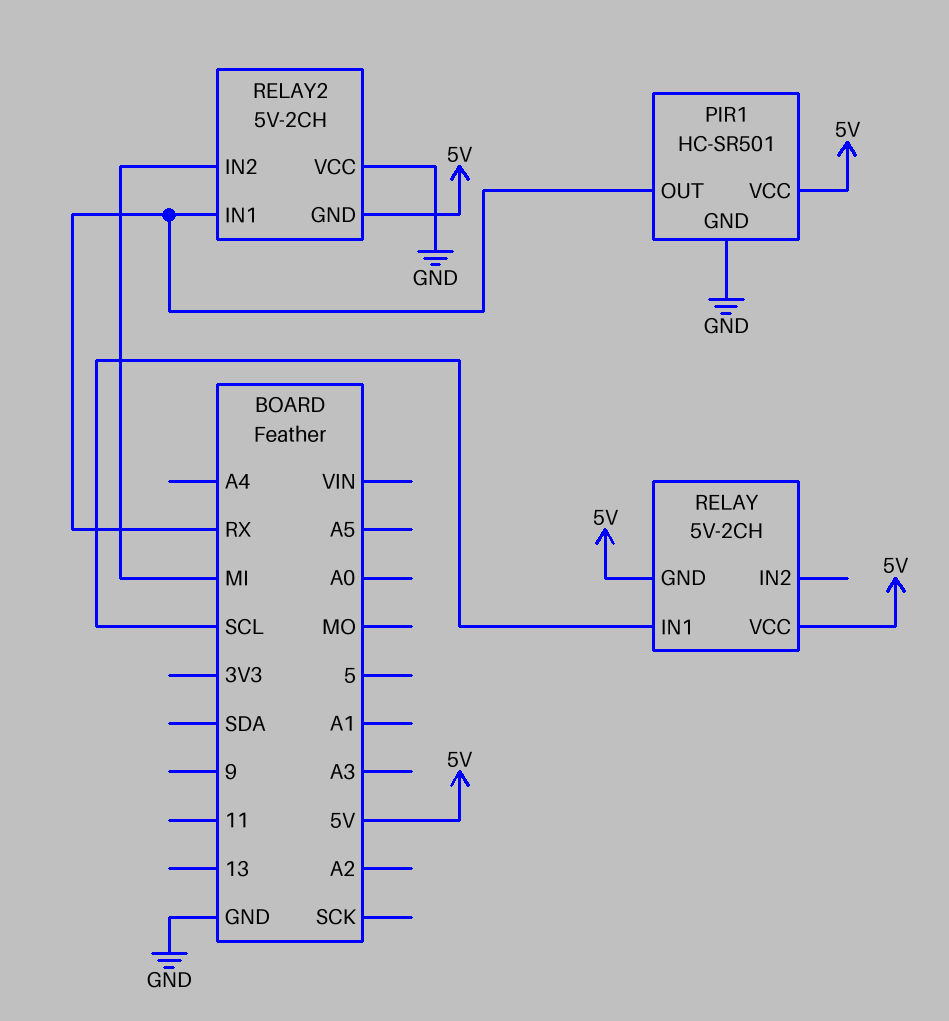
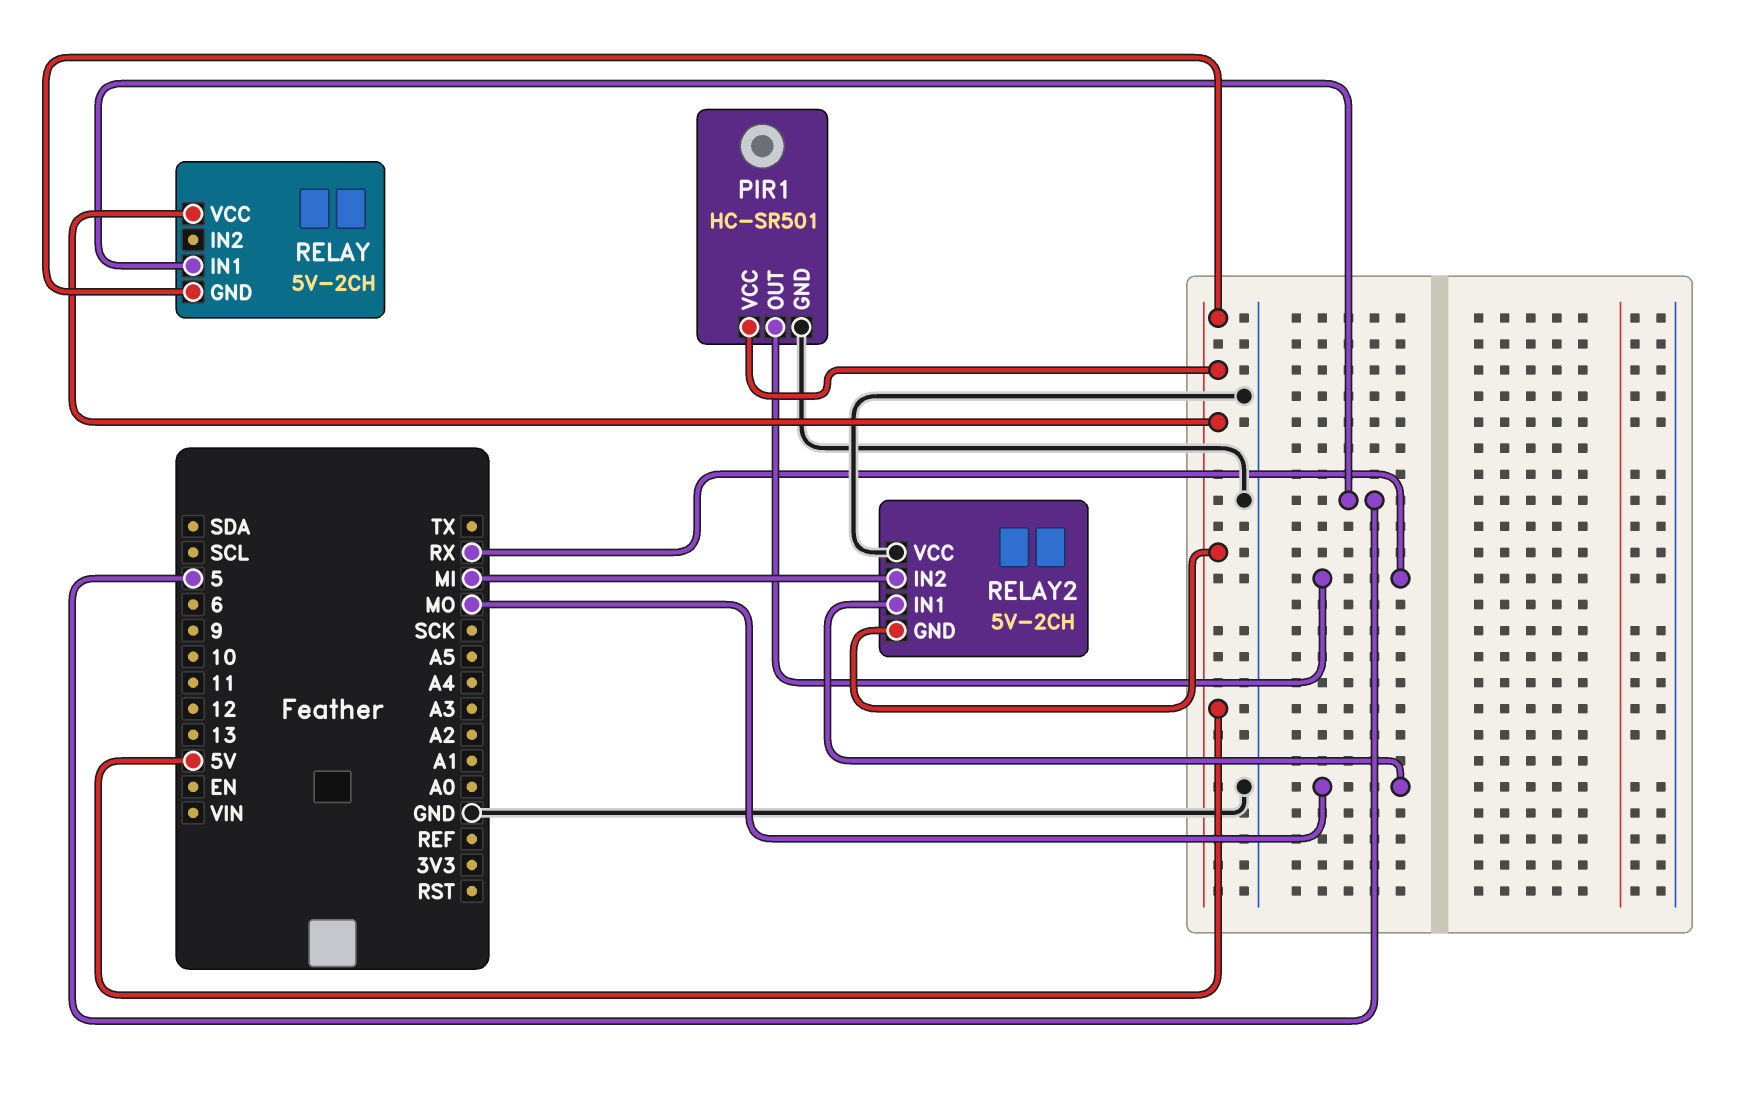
RELAY pin IN1: SCL -> 5
RELAY2 pin IN1: RX -> MO

